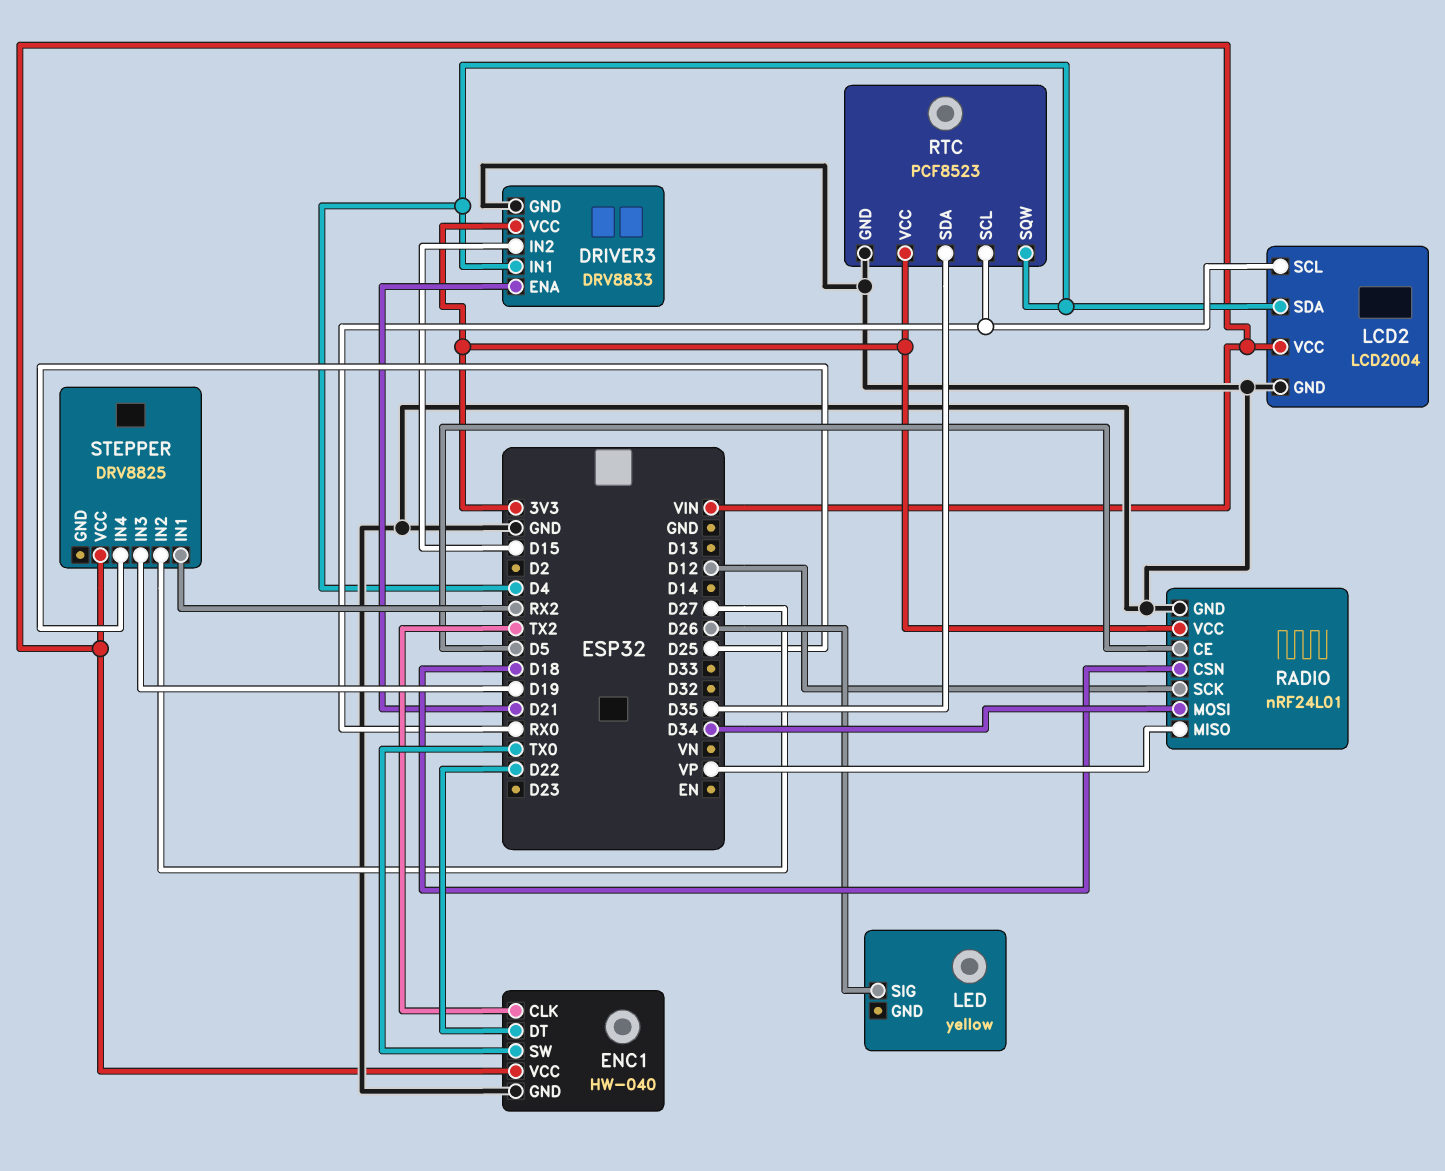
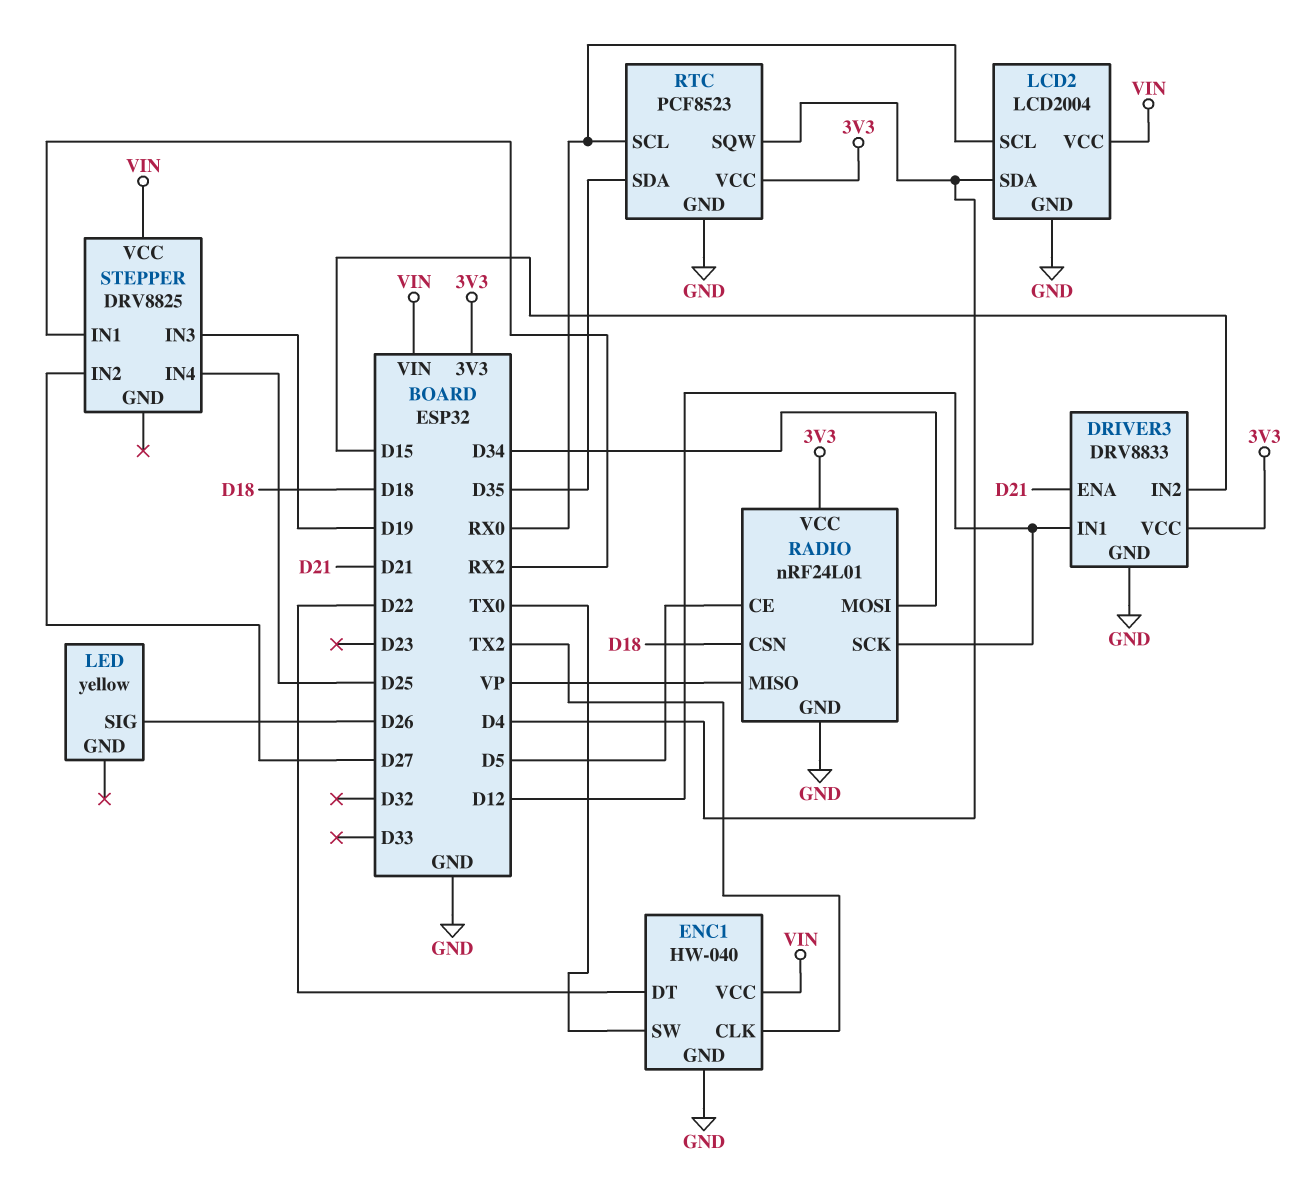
DRIVER3 pin IN1: D4 -> D12

